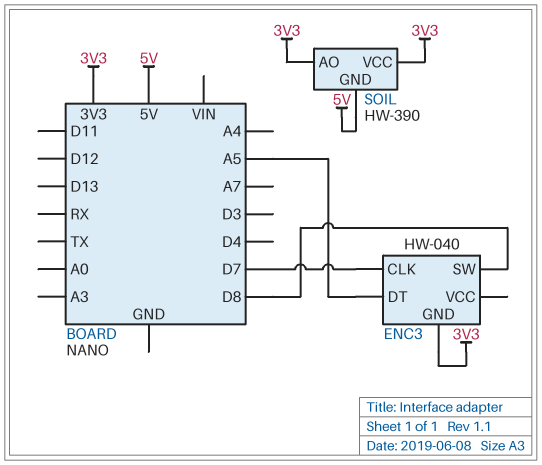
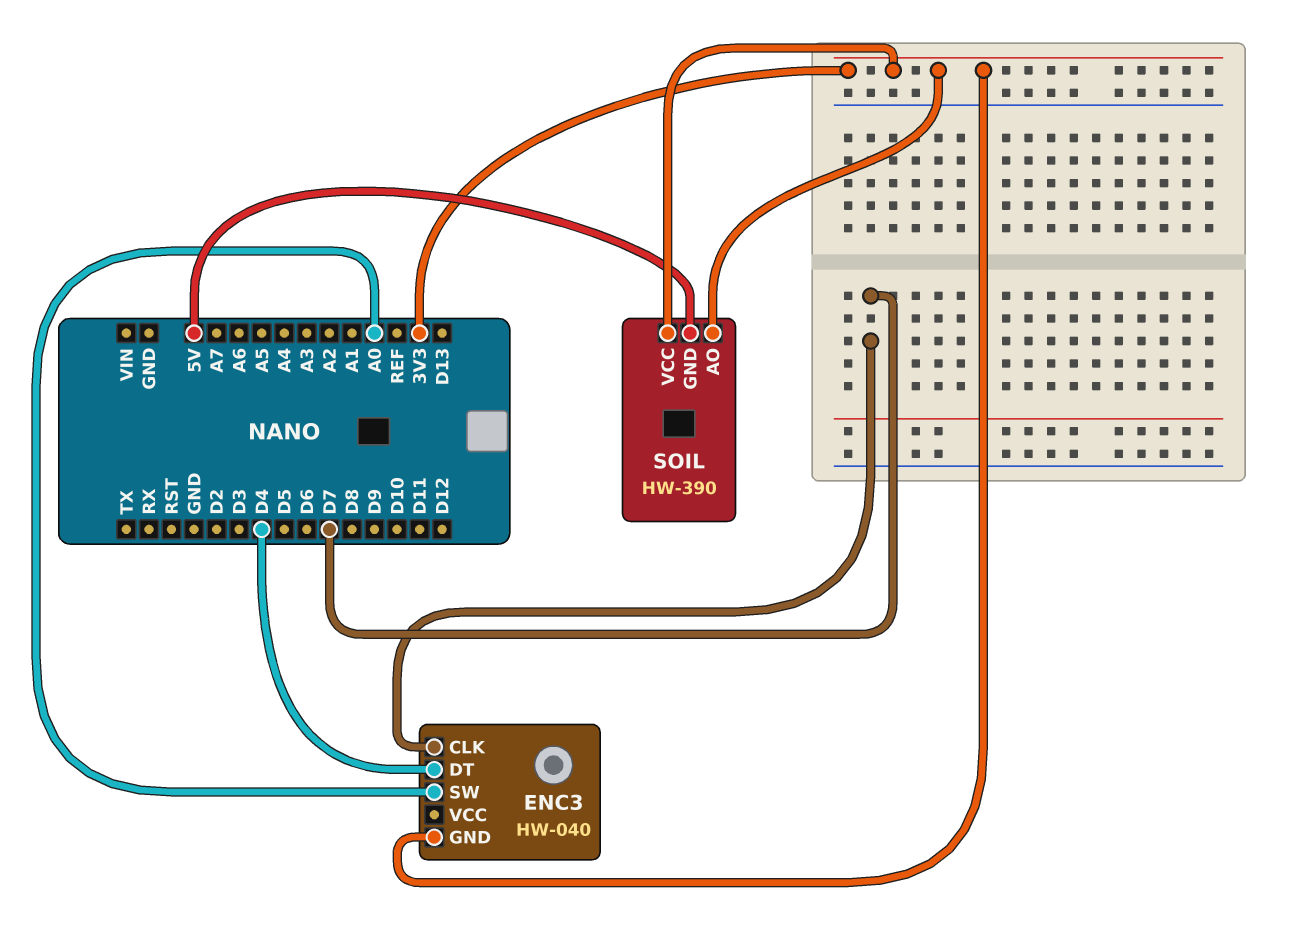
ENC3 pin DT: A5 -> D4
ENC3 pin SW: D8 -> A0

